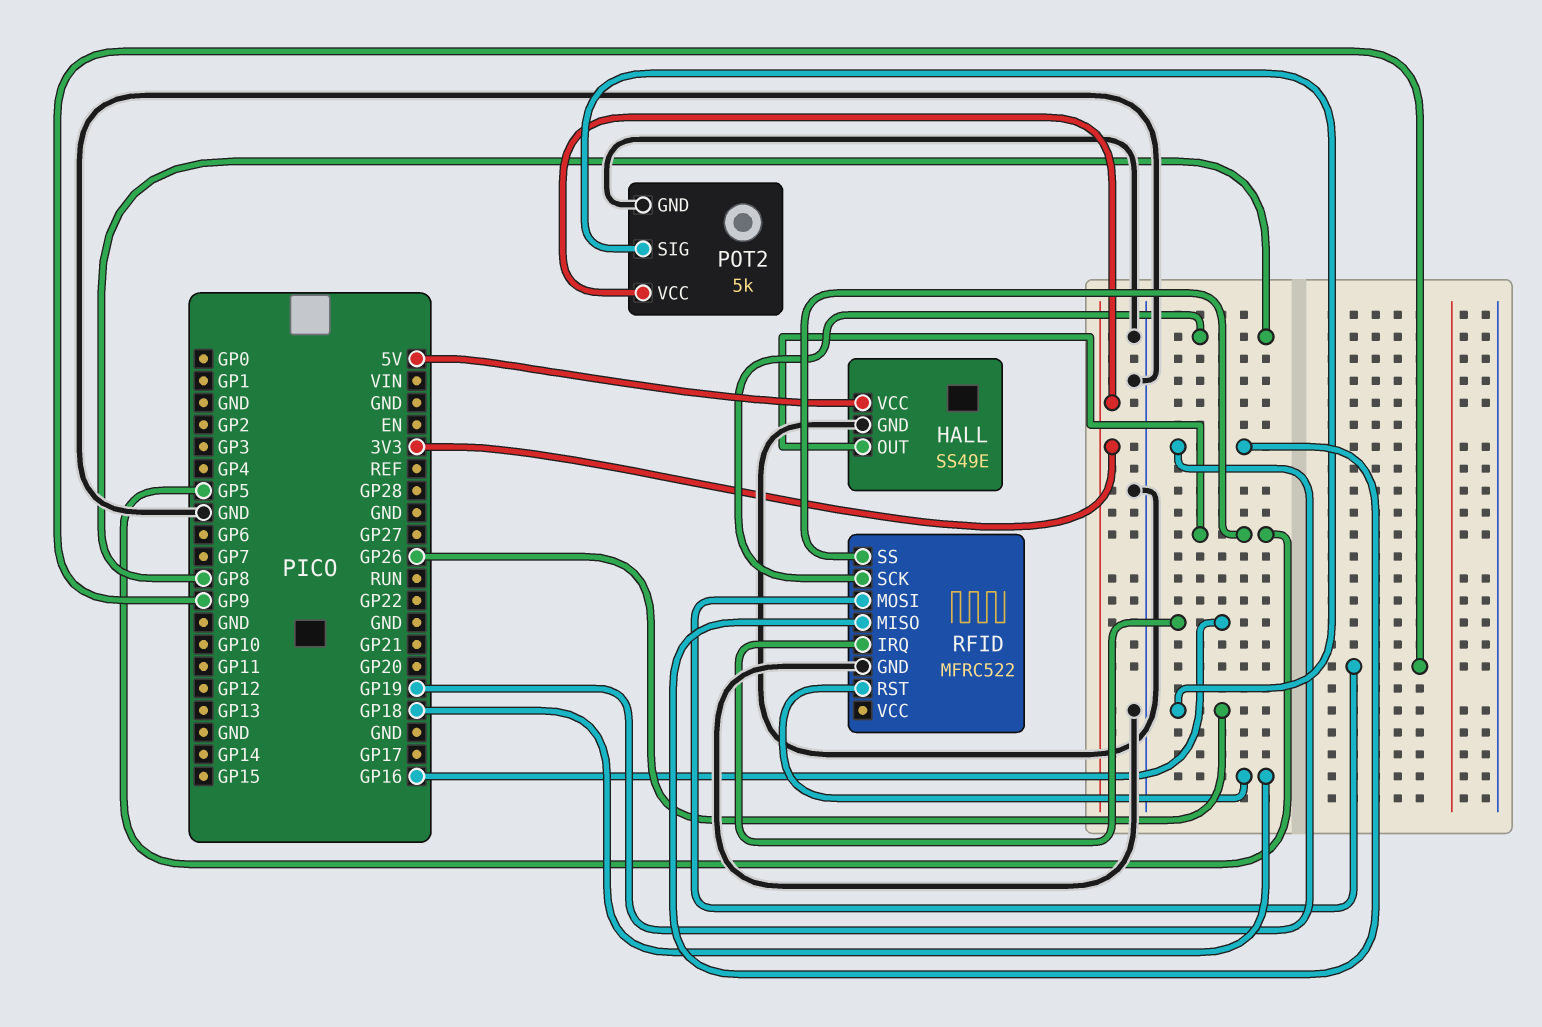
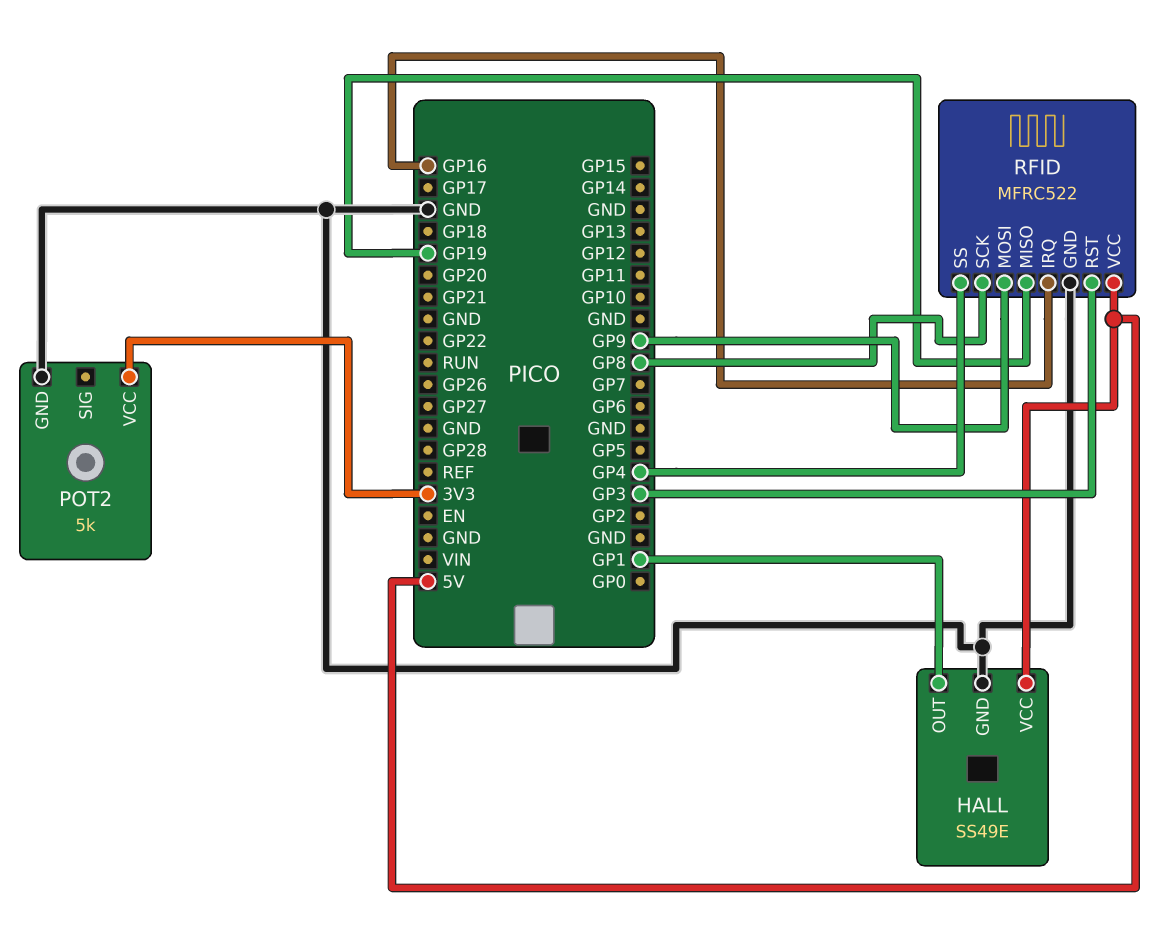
HALL pin OUT: GP5 -> GP1
POT2 pin SIG: GP26 -> none
RFID pin RST: GP18 -> GP3
RFID pin SS: GP5 -> GP4
RFID pin VCC: none -> 5V

